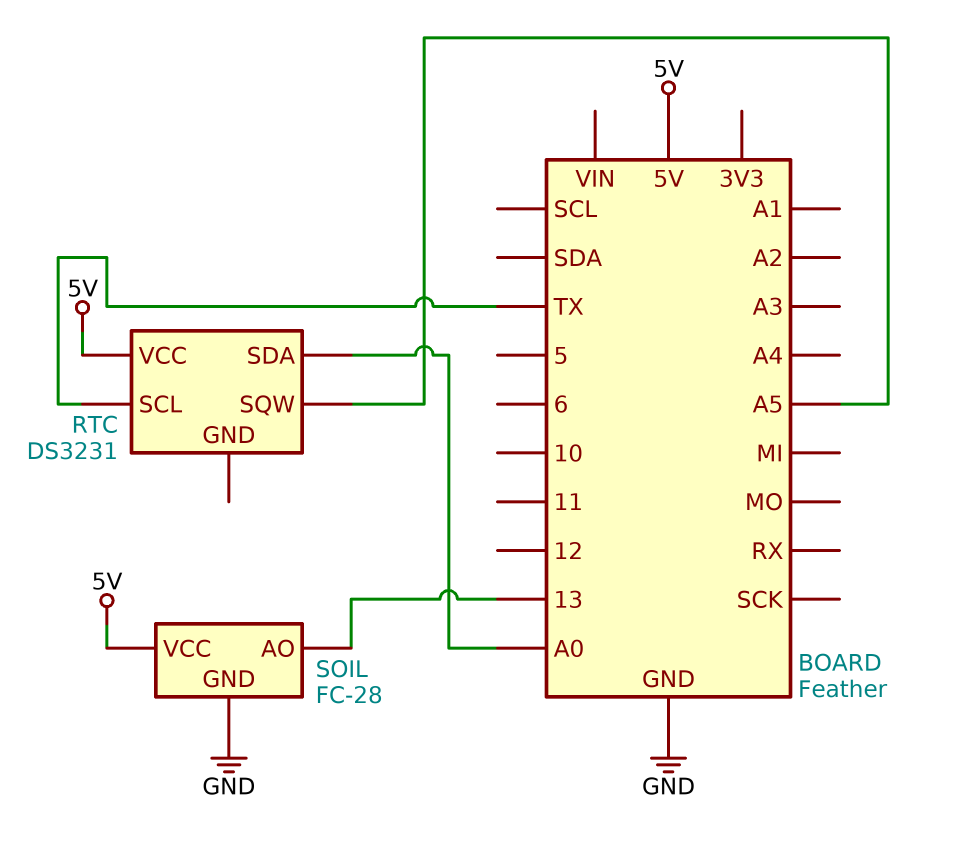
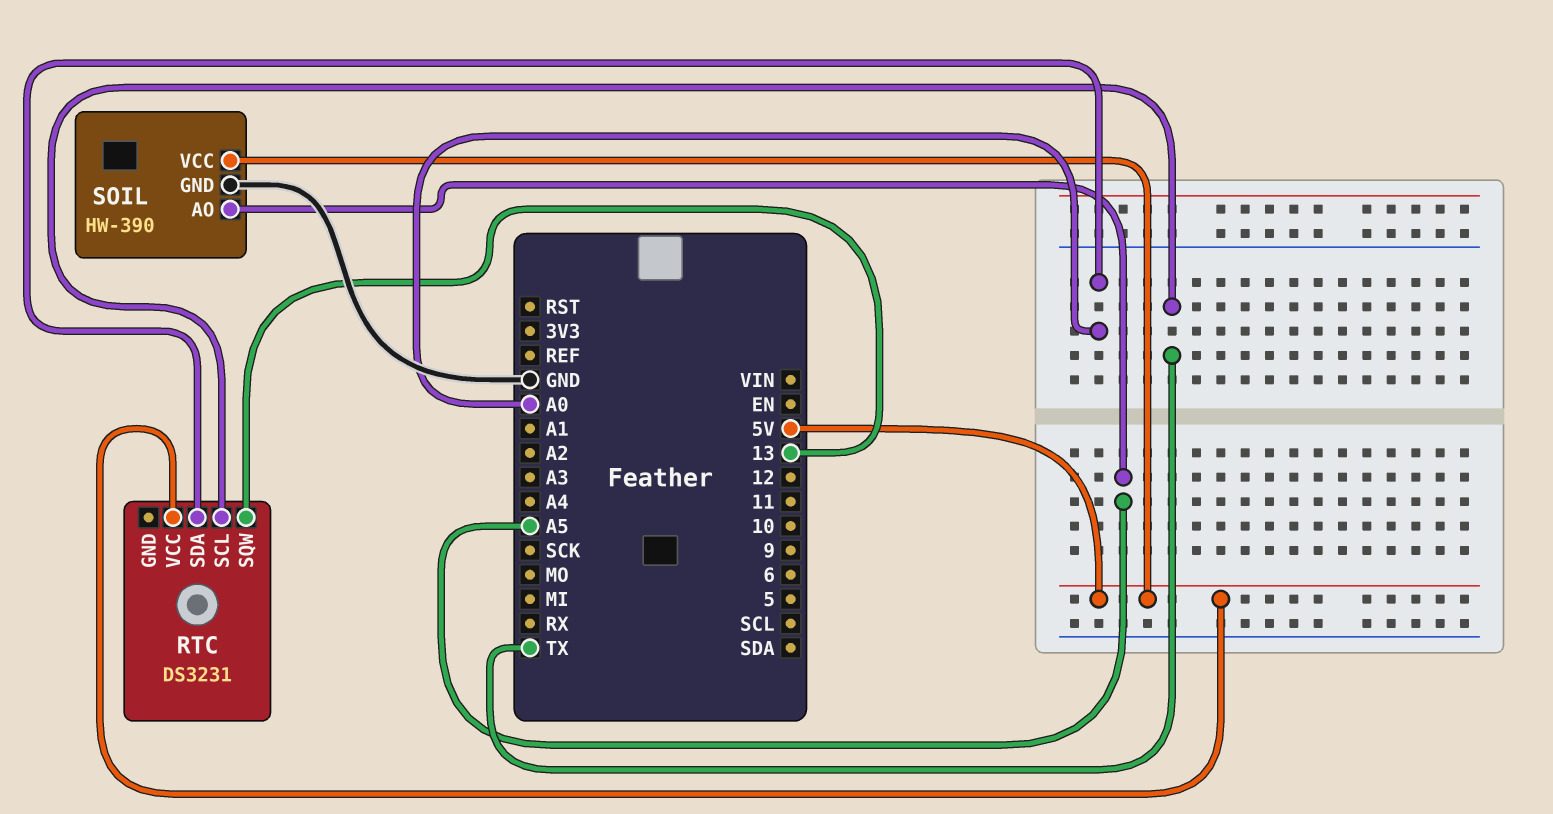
RTC pin SQW: A5 -> 13
SOIL: FC-28 -> HW-390
SOIL pin AO: 13 -> A5

